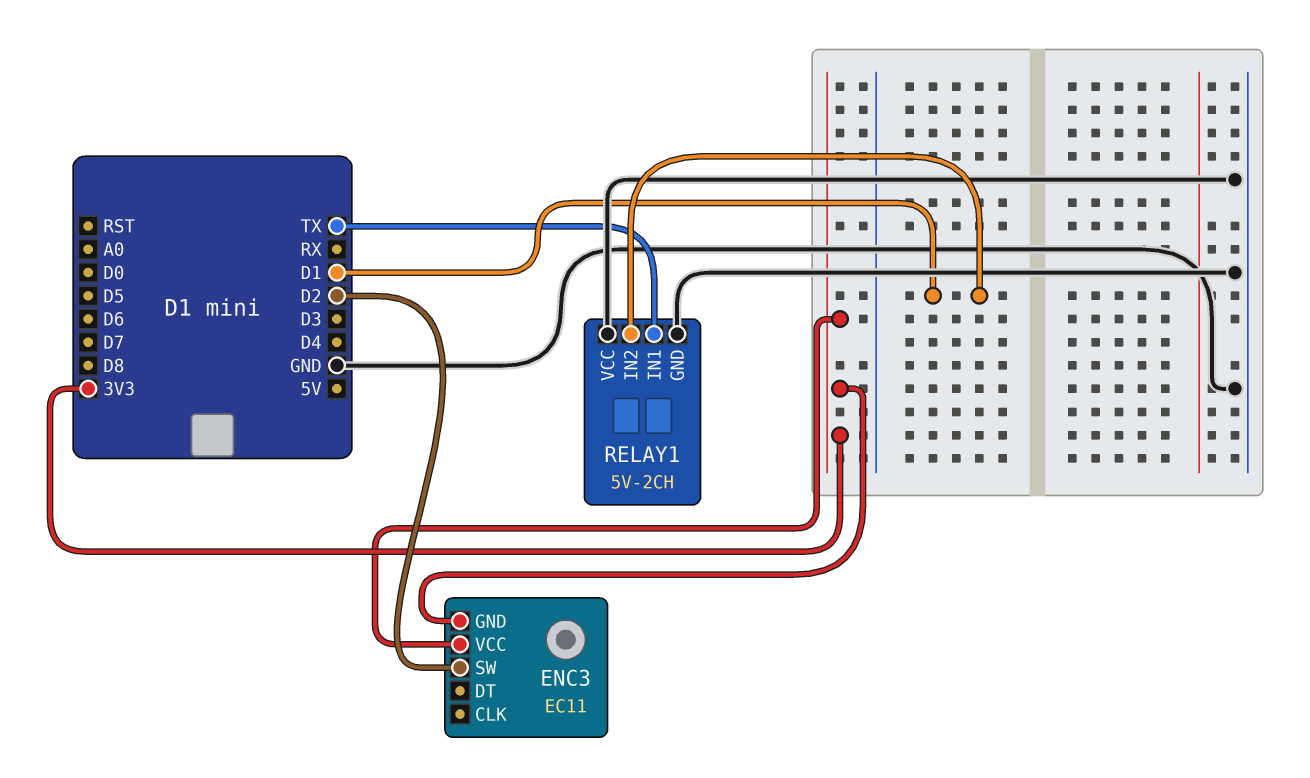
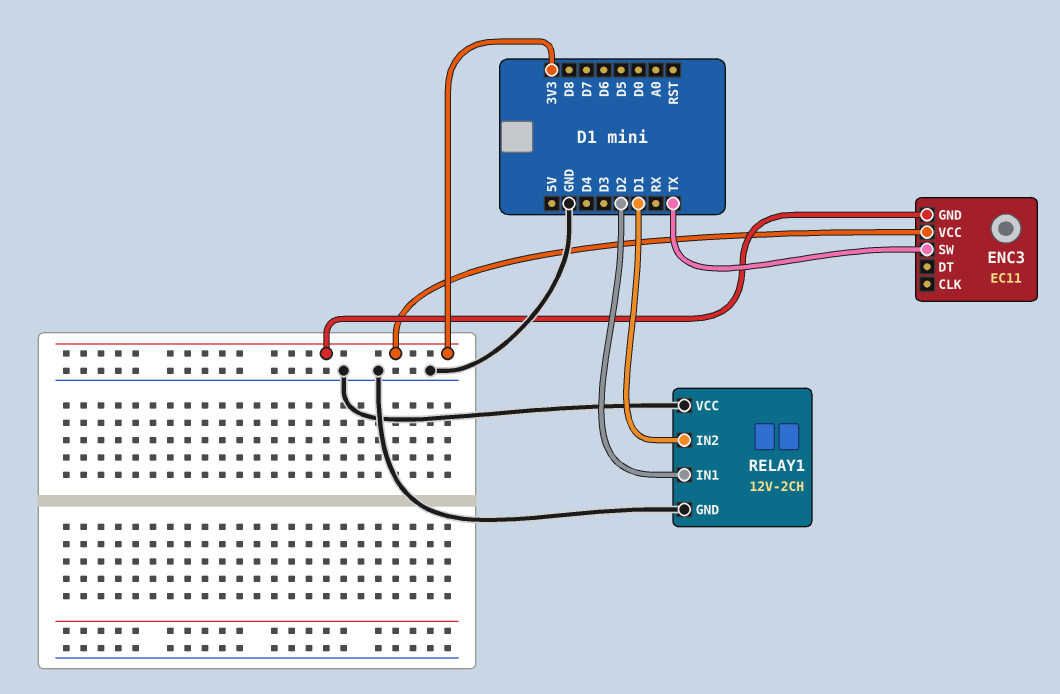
ENC3 pin SW: D2 -> TX
RELAY1: 5V-2CH -> 12V-2CH
RELAY1 pin IN1: TX -> D2

